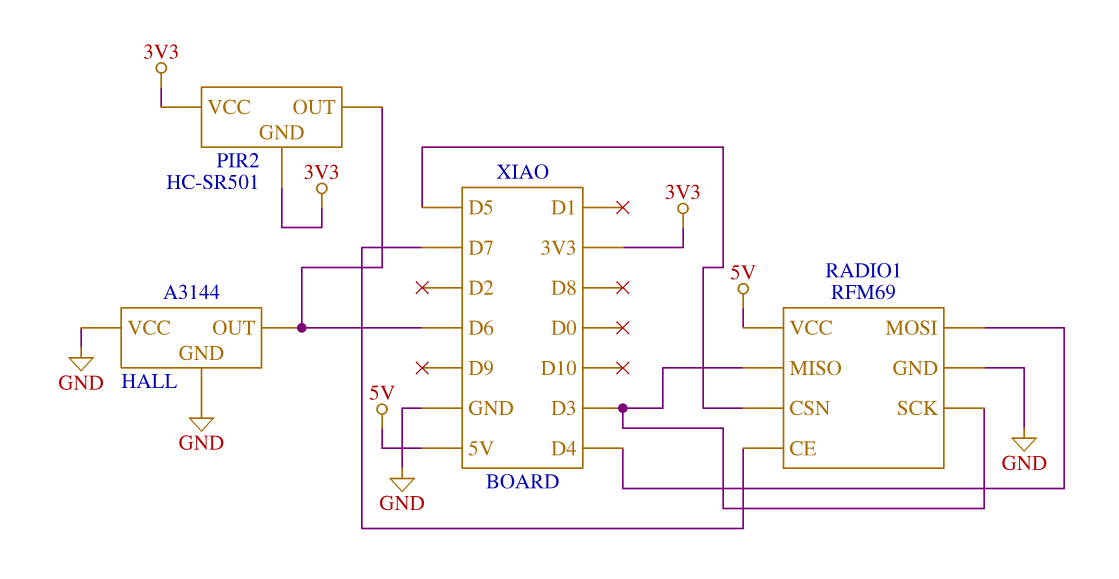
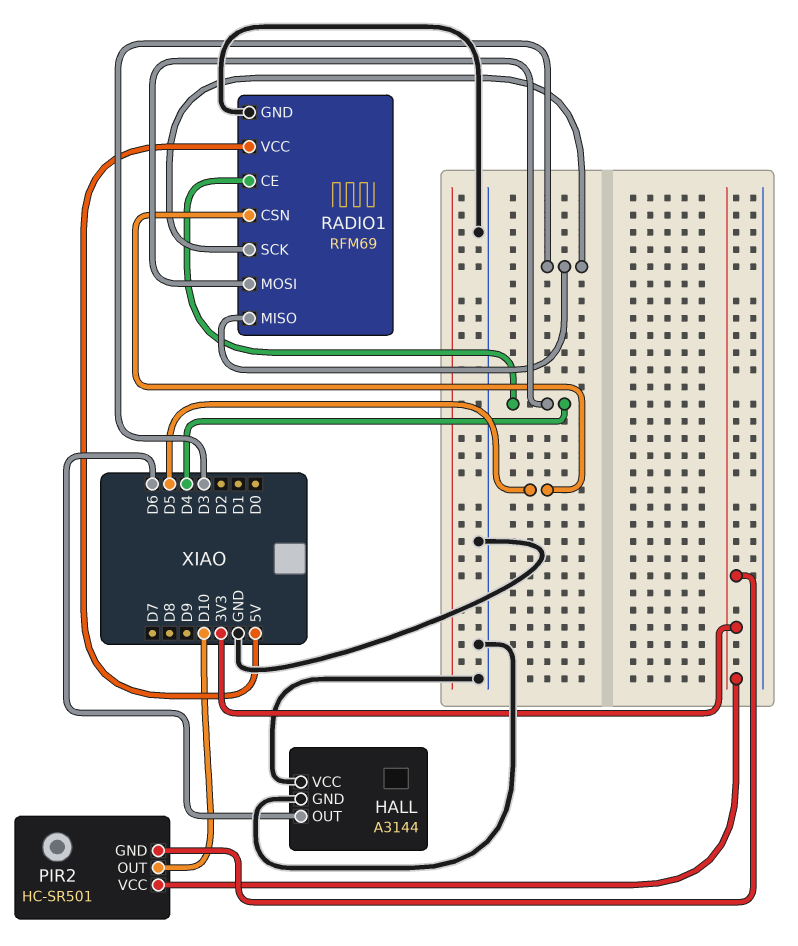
PIR2 pin OUT: D6 -> D10
RADIO1 pin CE: D7 -> D4

